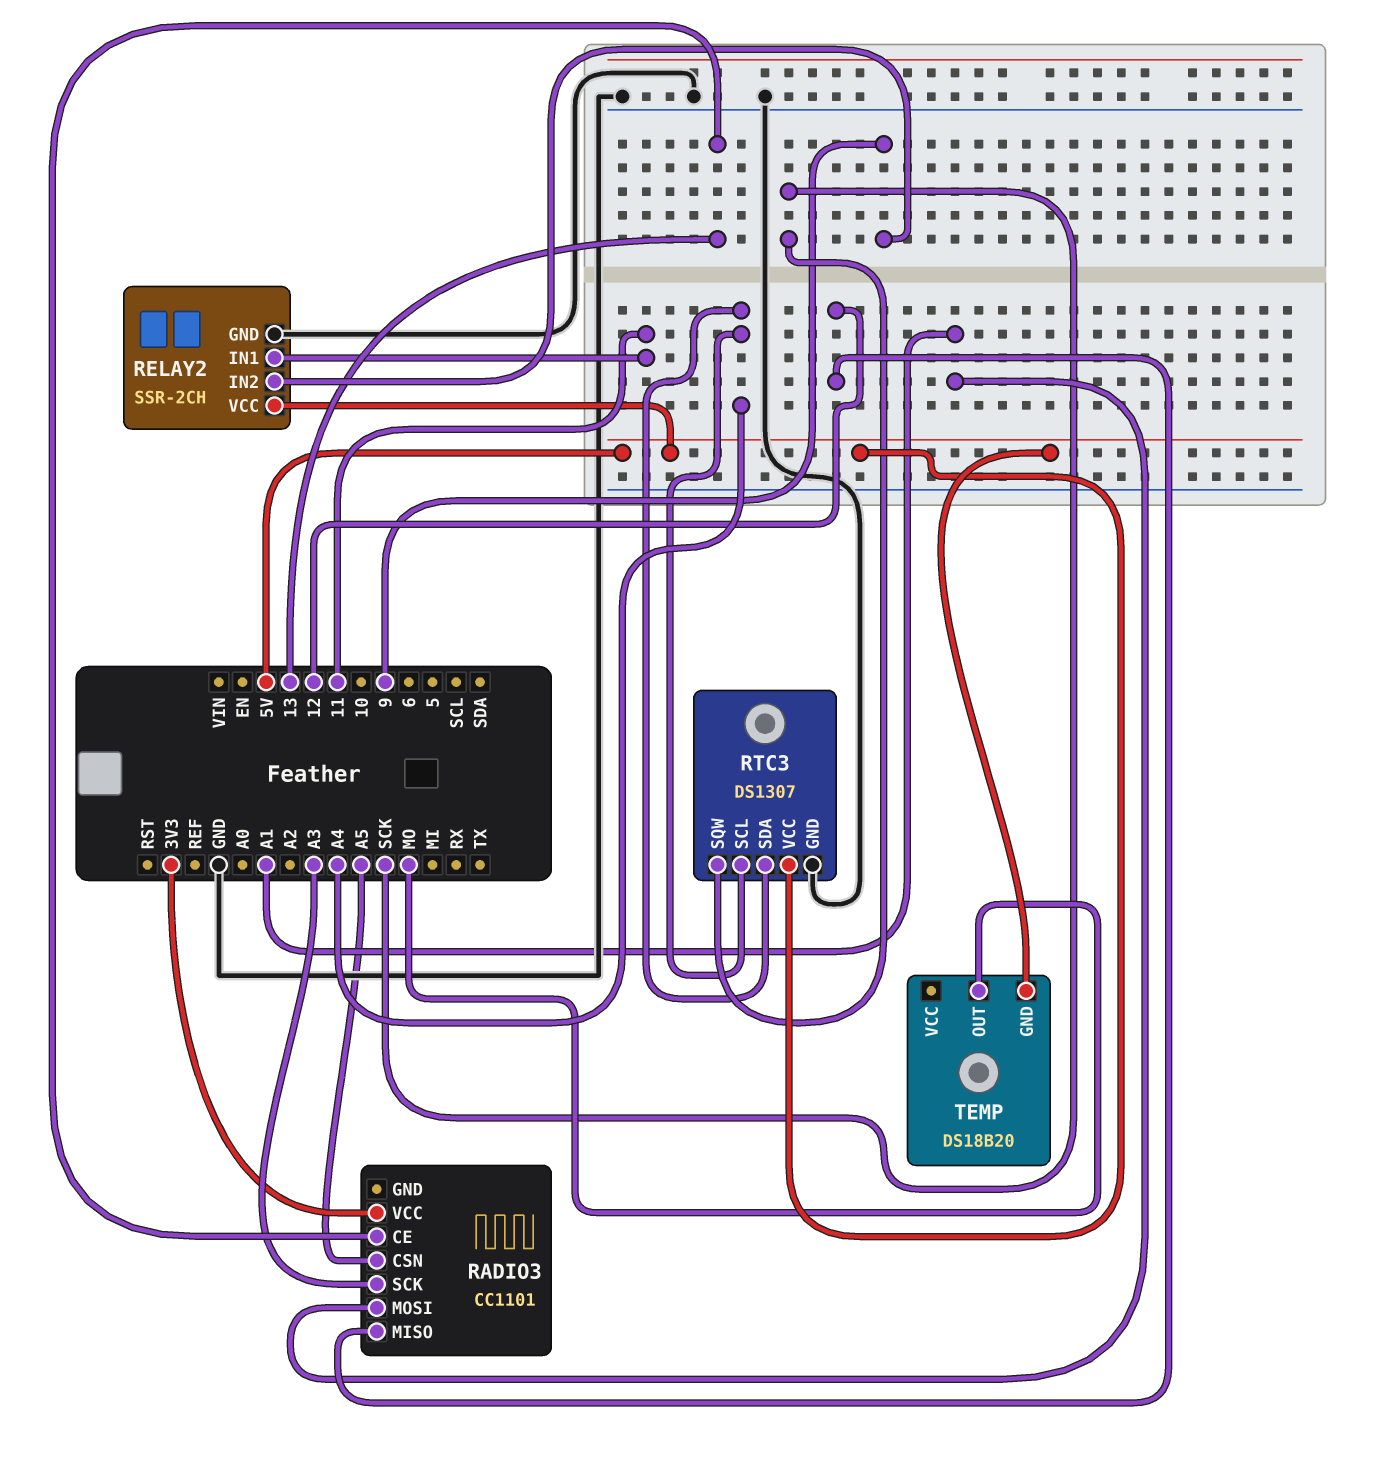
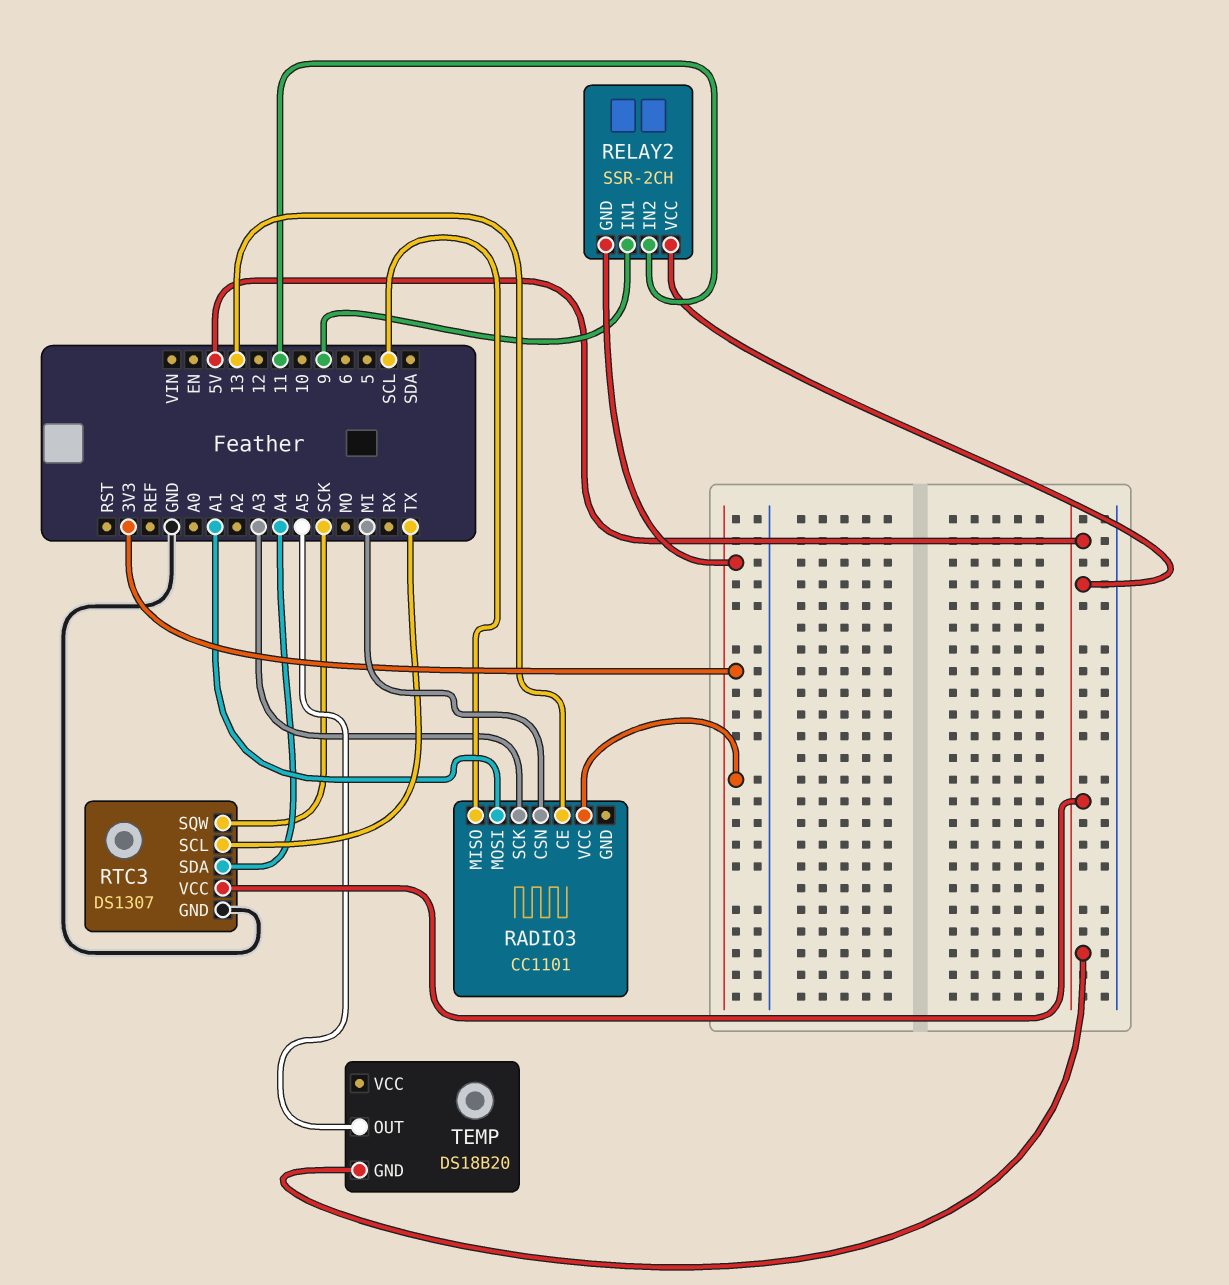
RADIO3 pin CSN: A5 -> MI
RADIO3 pin MISO: 12 -> SCL
RELAY2 pin GND: GND -> 3V3
RELAY2 pin IN1: 11 -> 9
RELAY2 pin IN2: 9 -> 11
RTC3 pin SCL: A4 -> TX
TEMP pin OUT: MO -> A5

